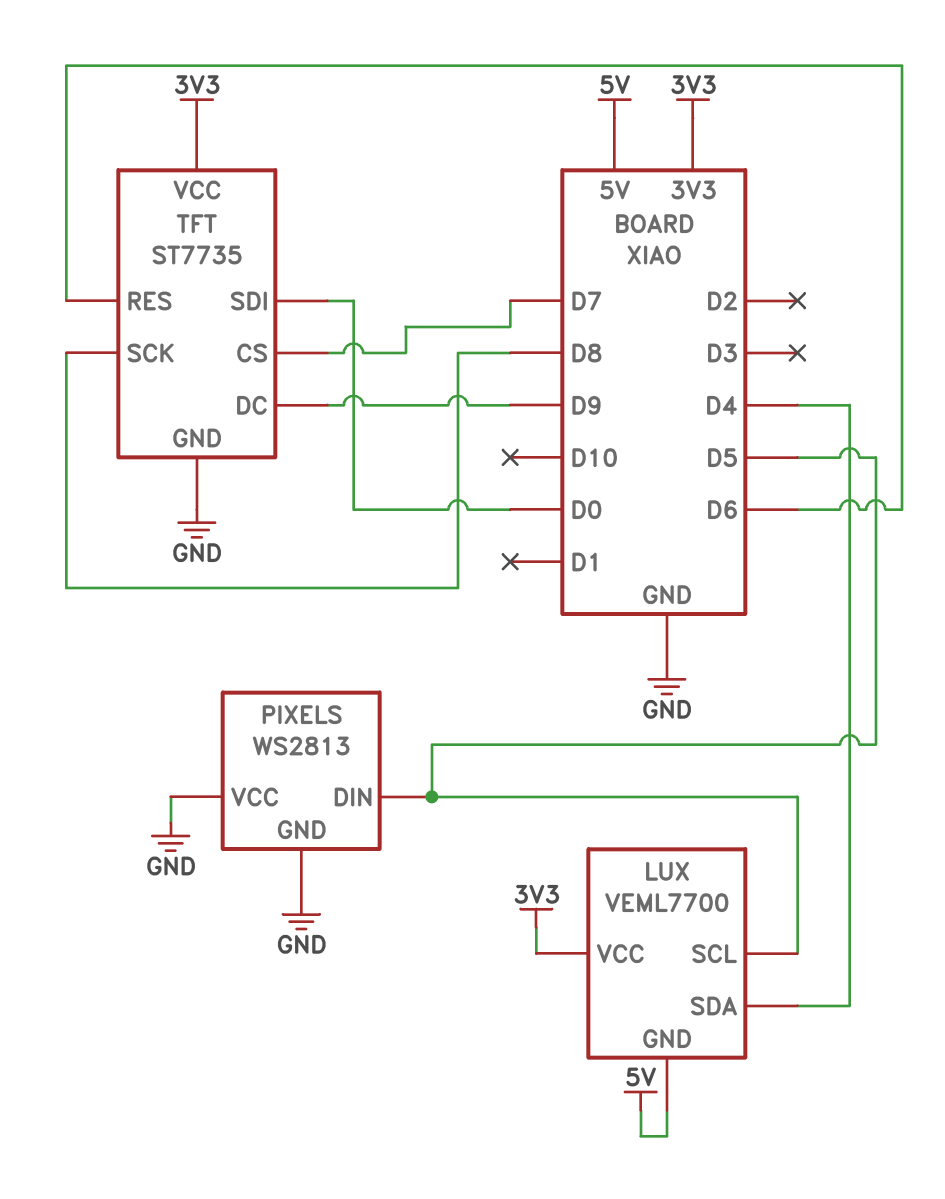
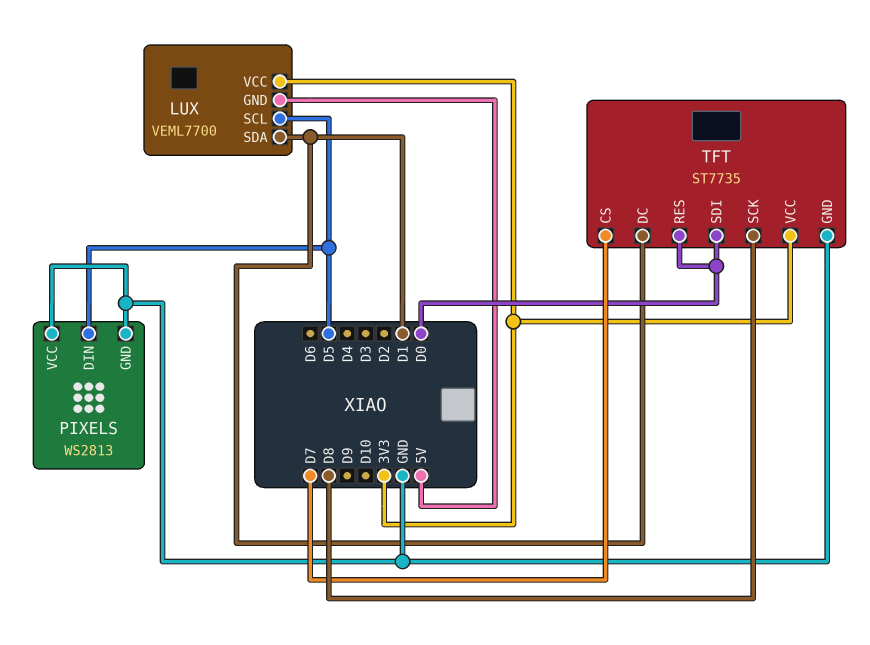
LUX pin SDA: D4 -> D1
TFT pin DC: D9 -> D1
TFT pin RES: D6 -> D0

